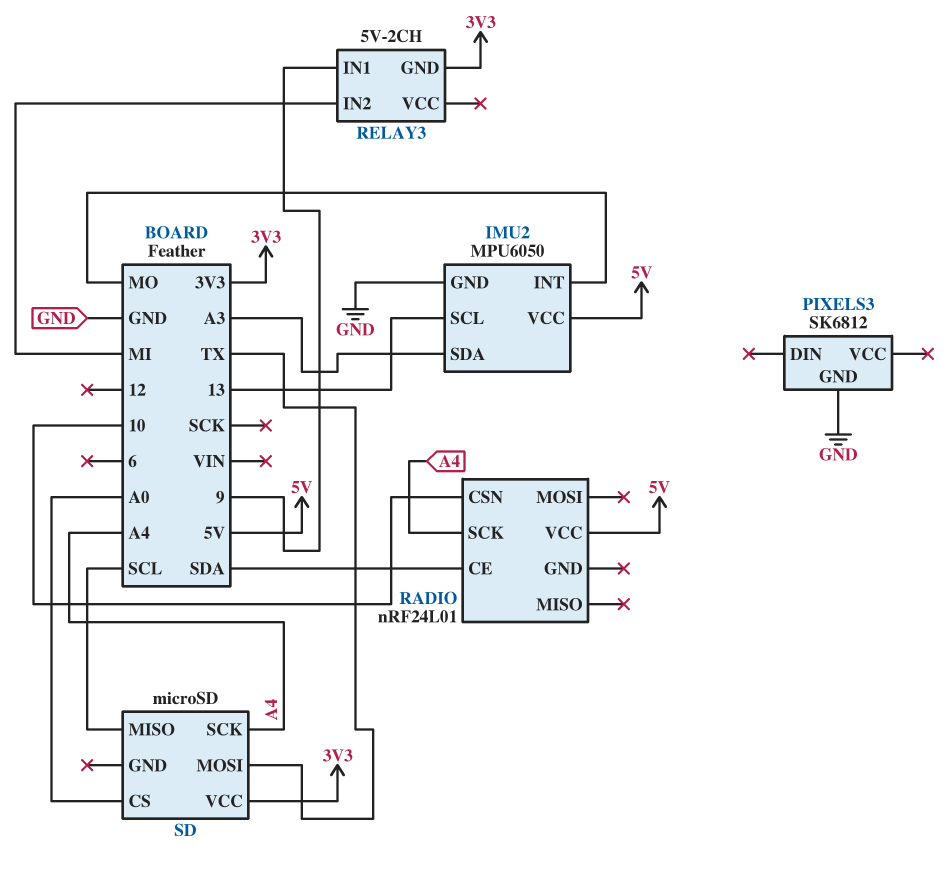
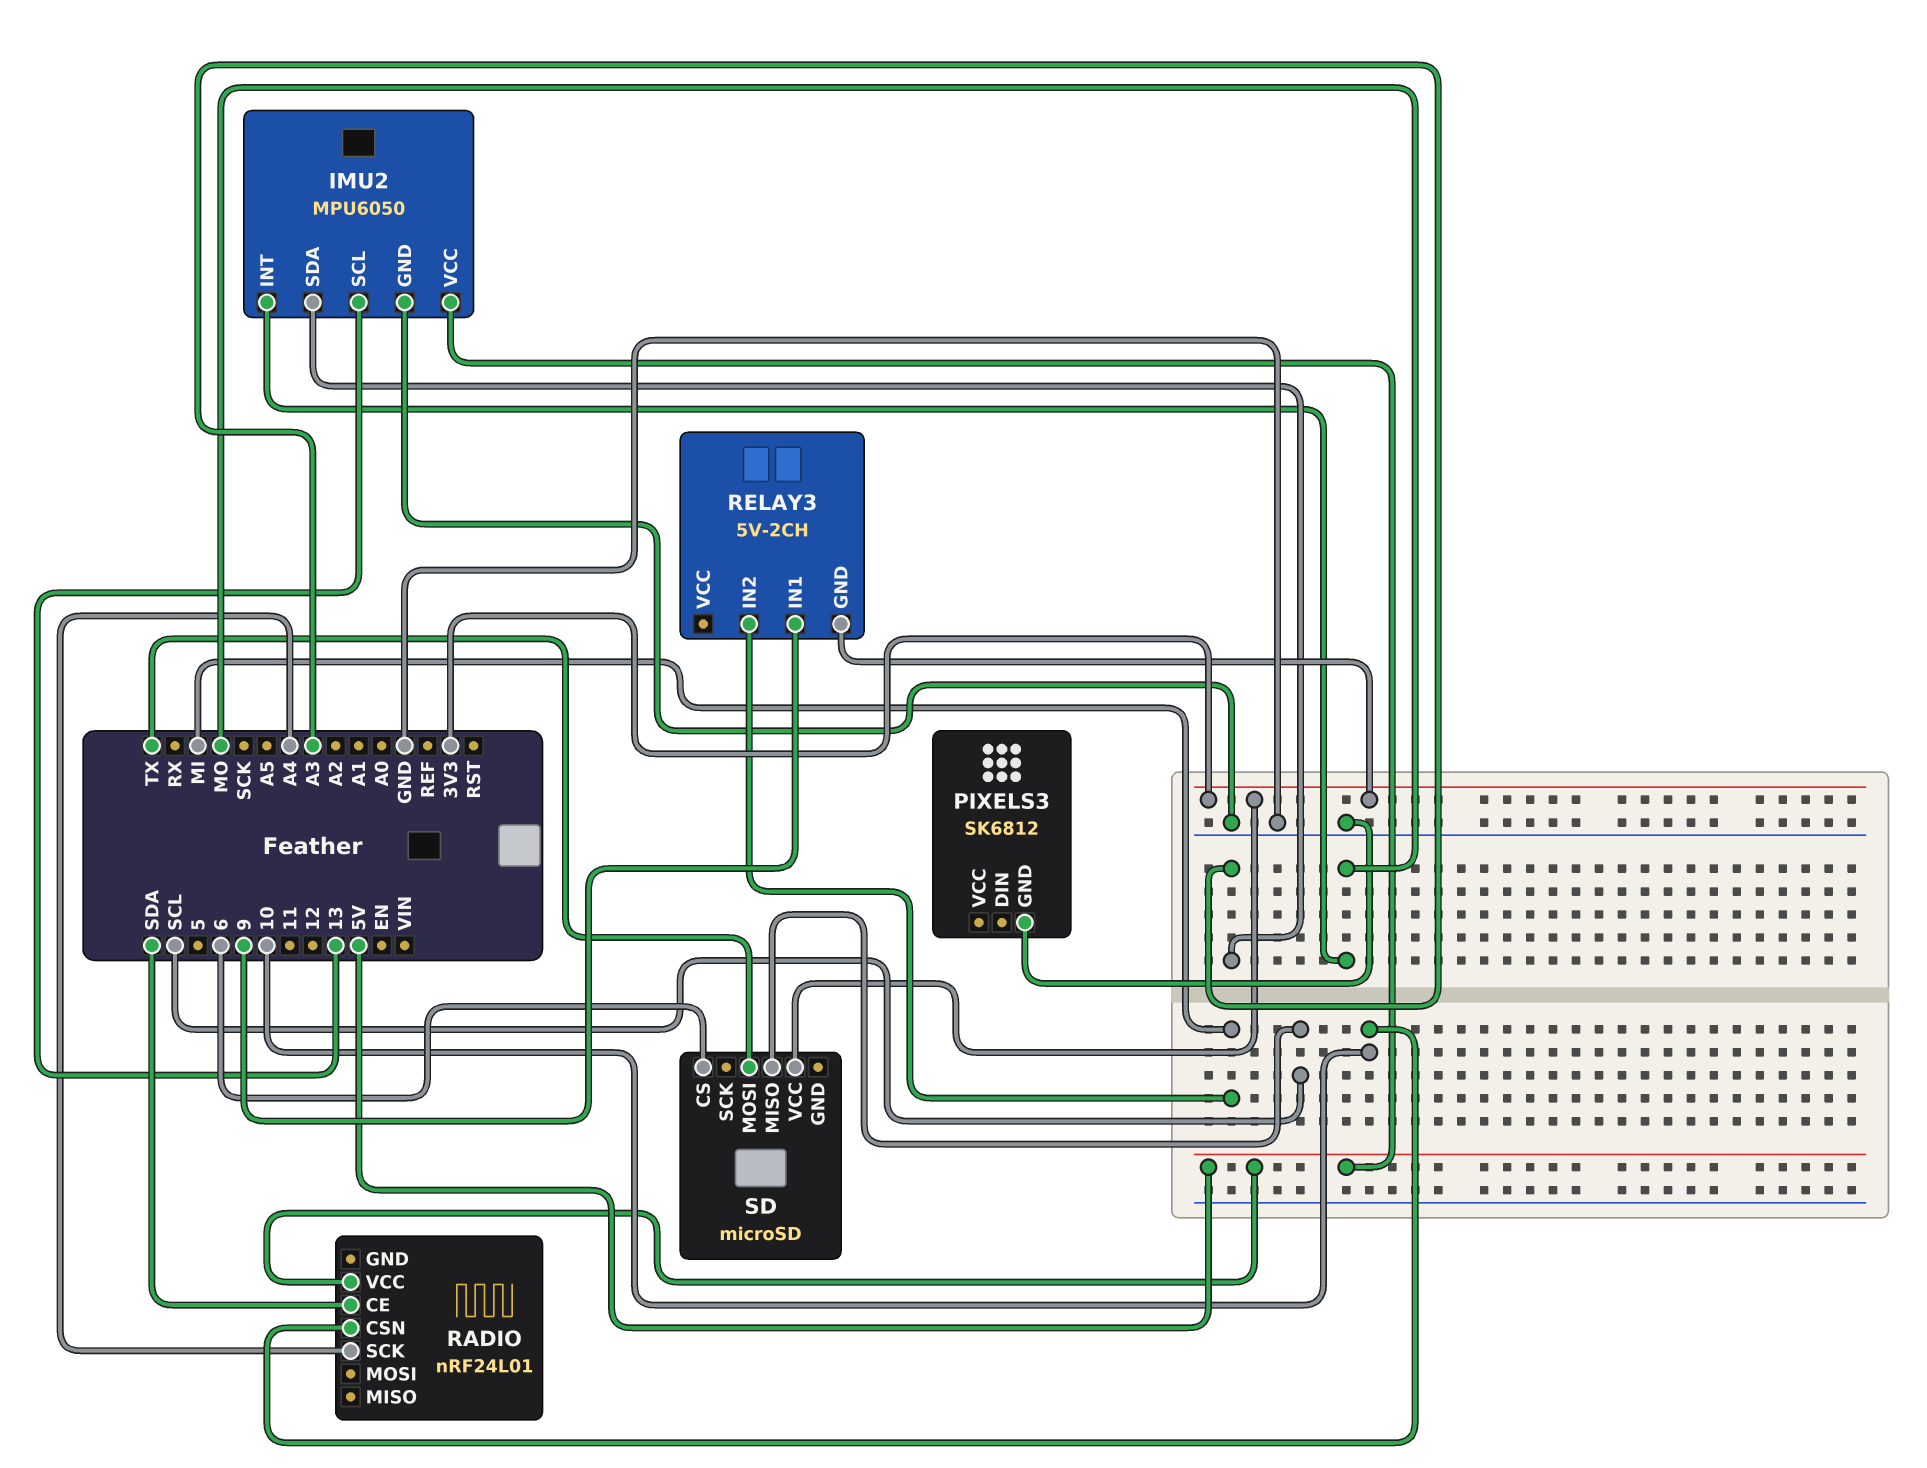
SD pin CS: A0 -> 6
SD pin SCK: A4 -> none

